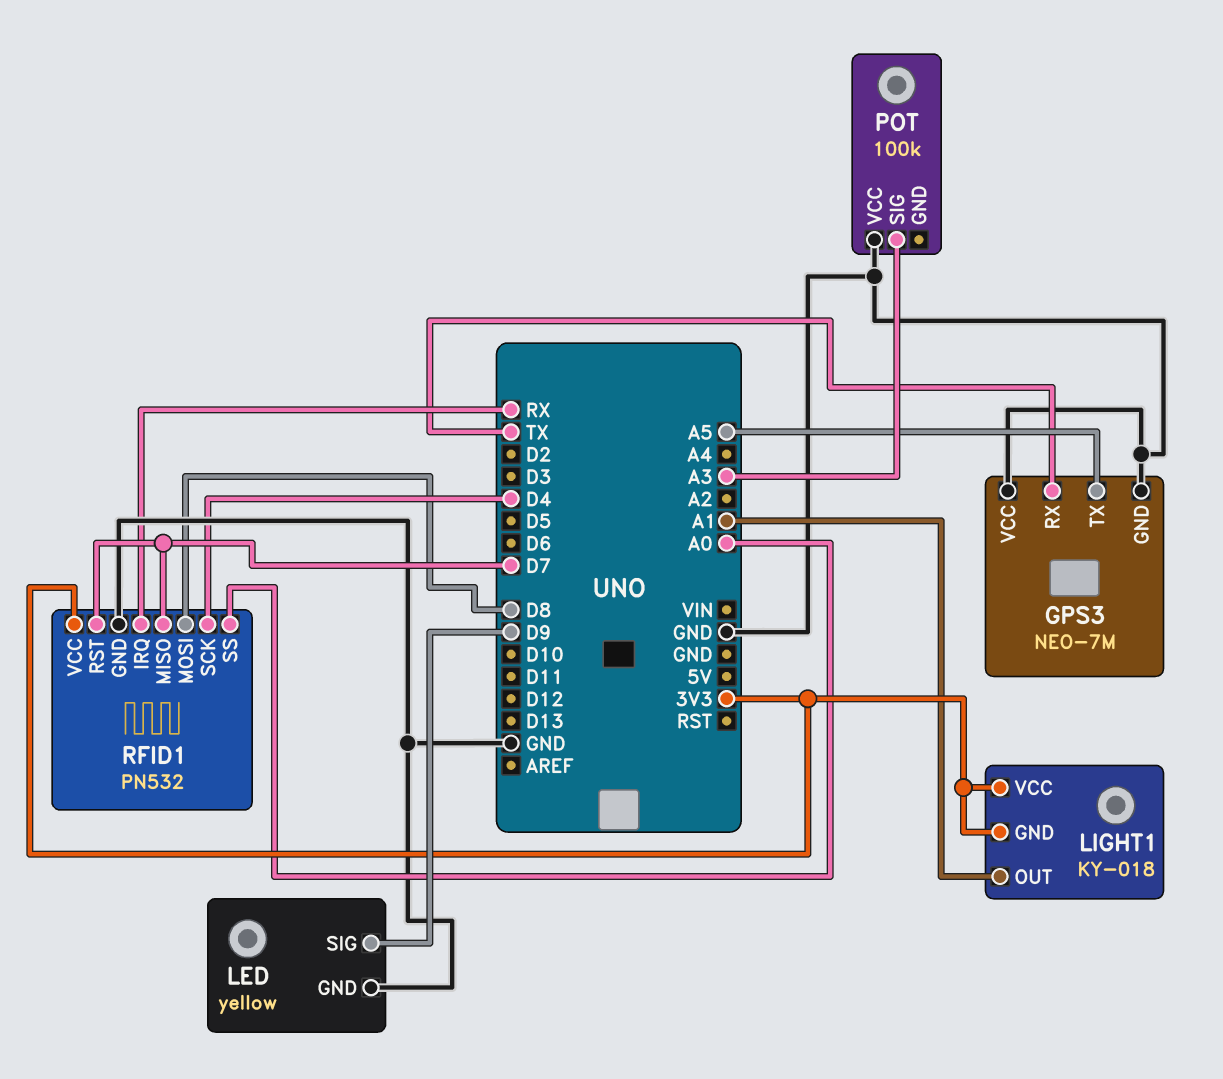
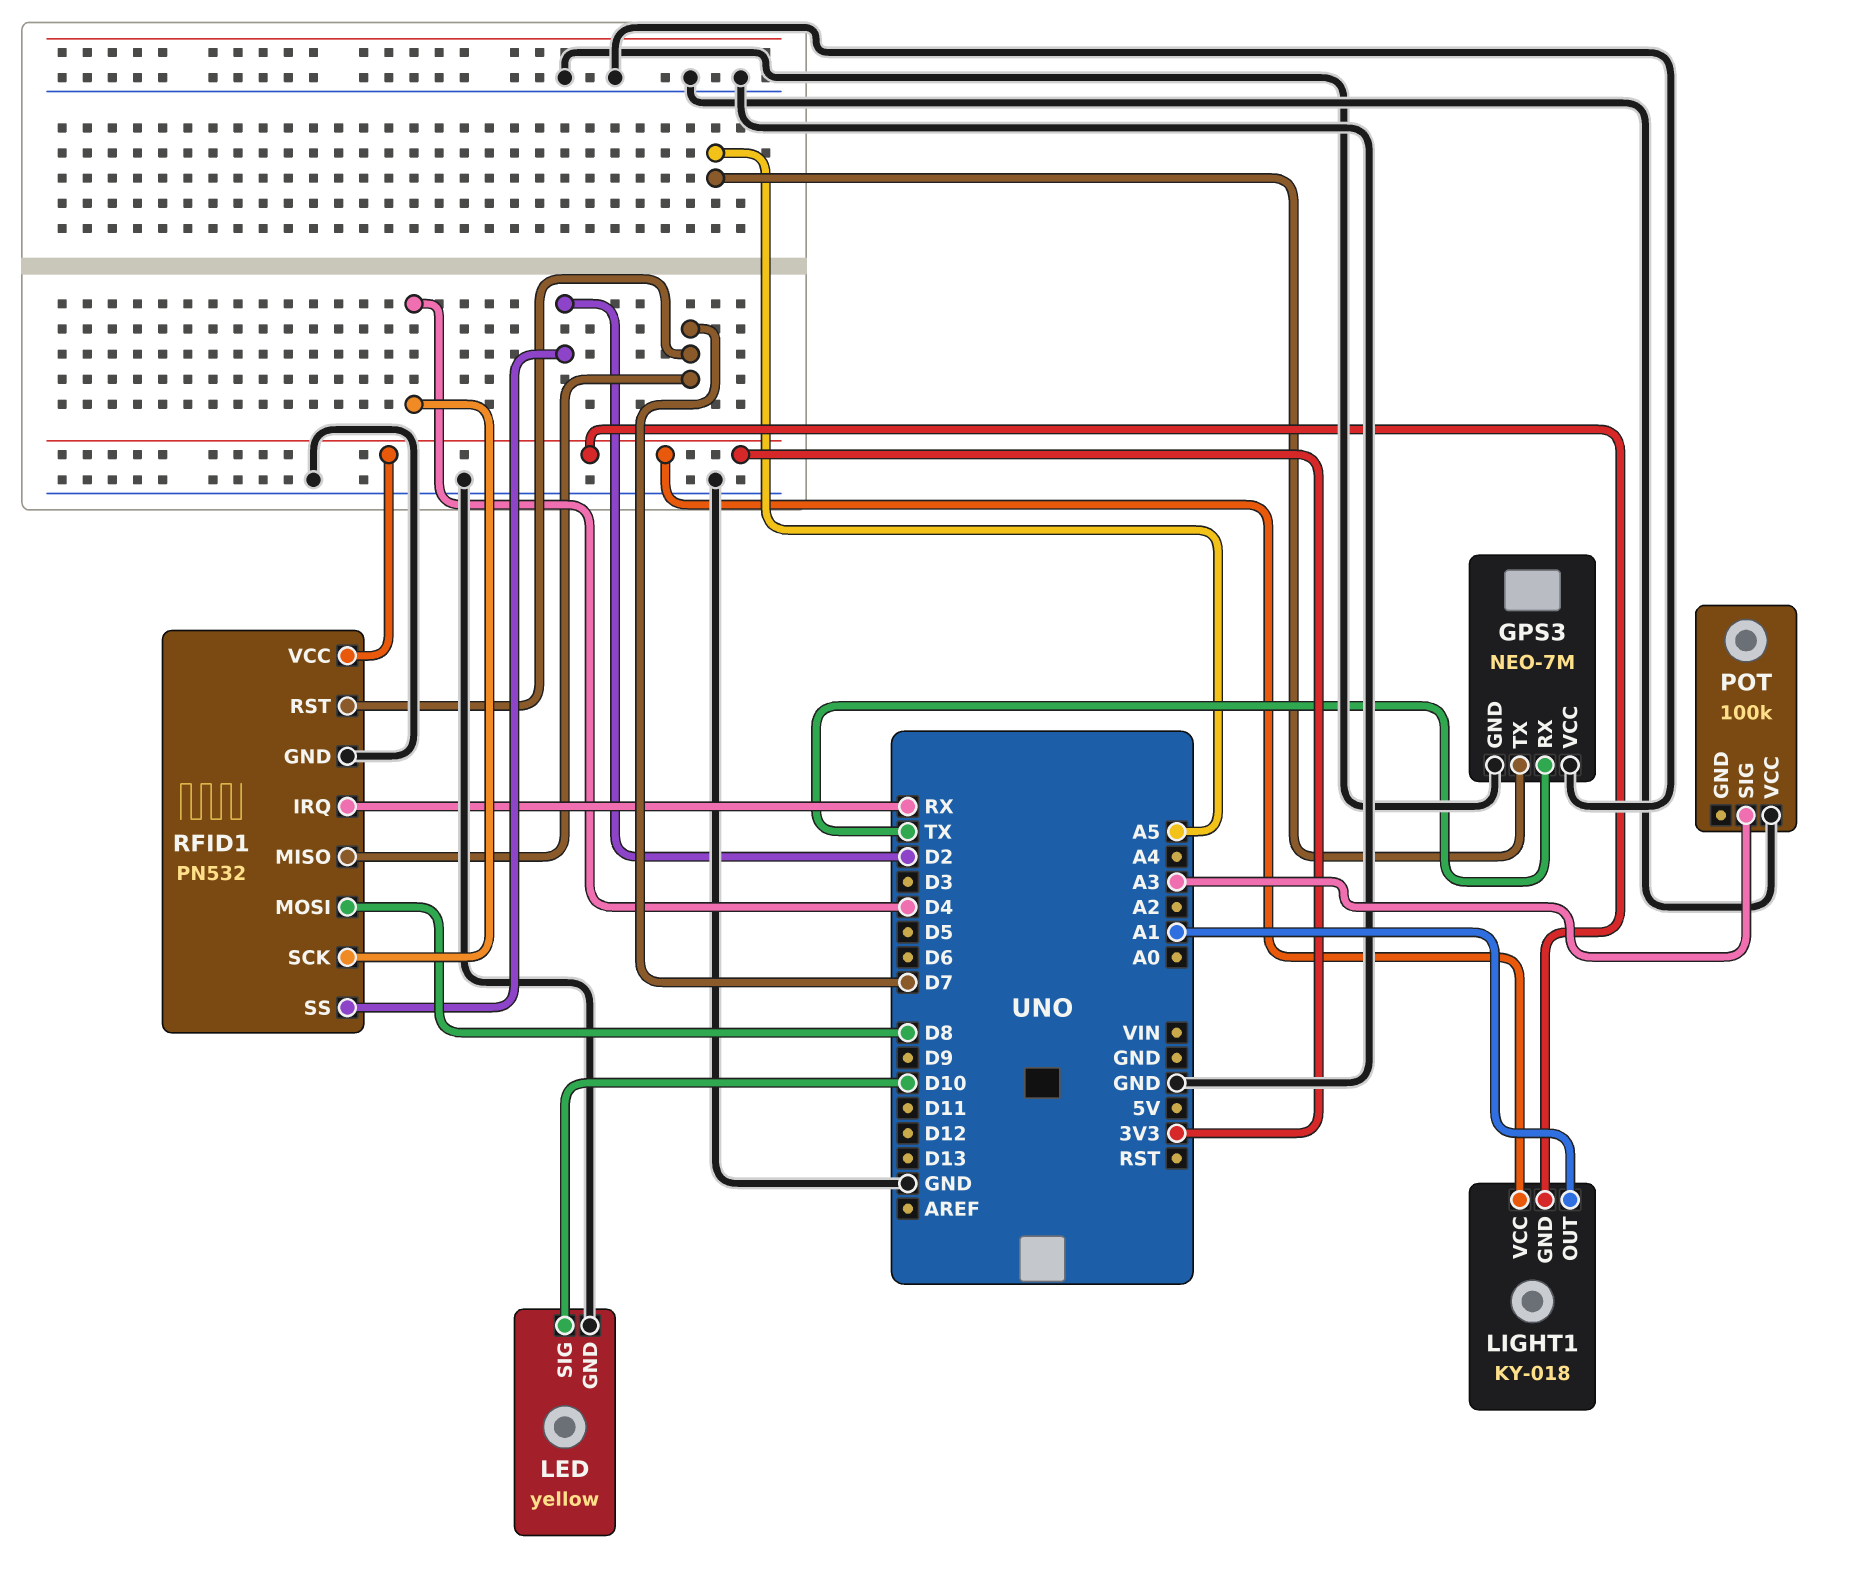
LED pin SIG: D9 -> D10
RFID1 pin SS: A0 -> D2

